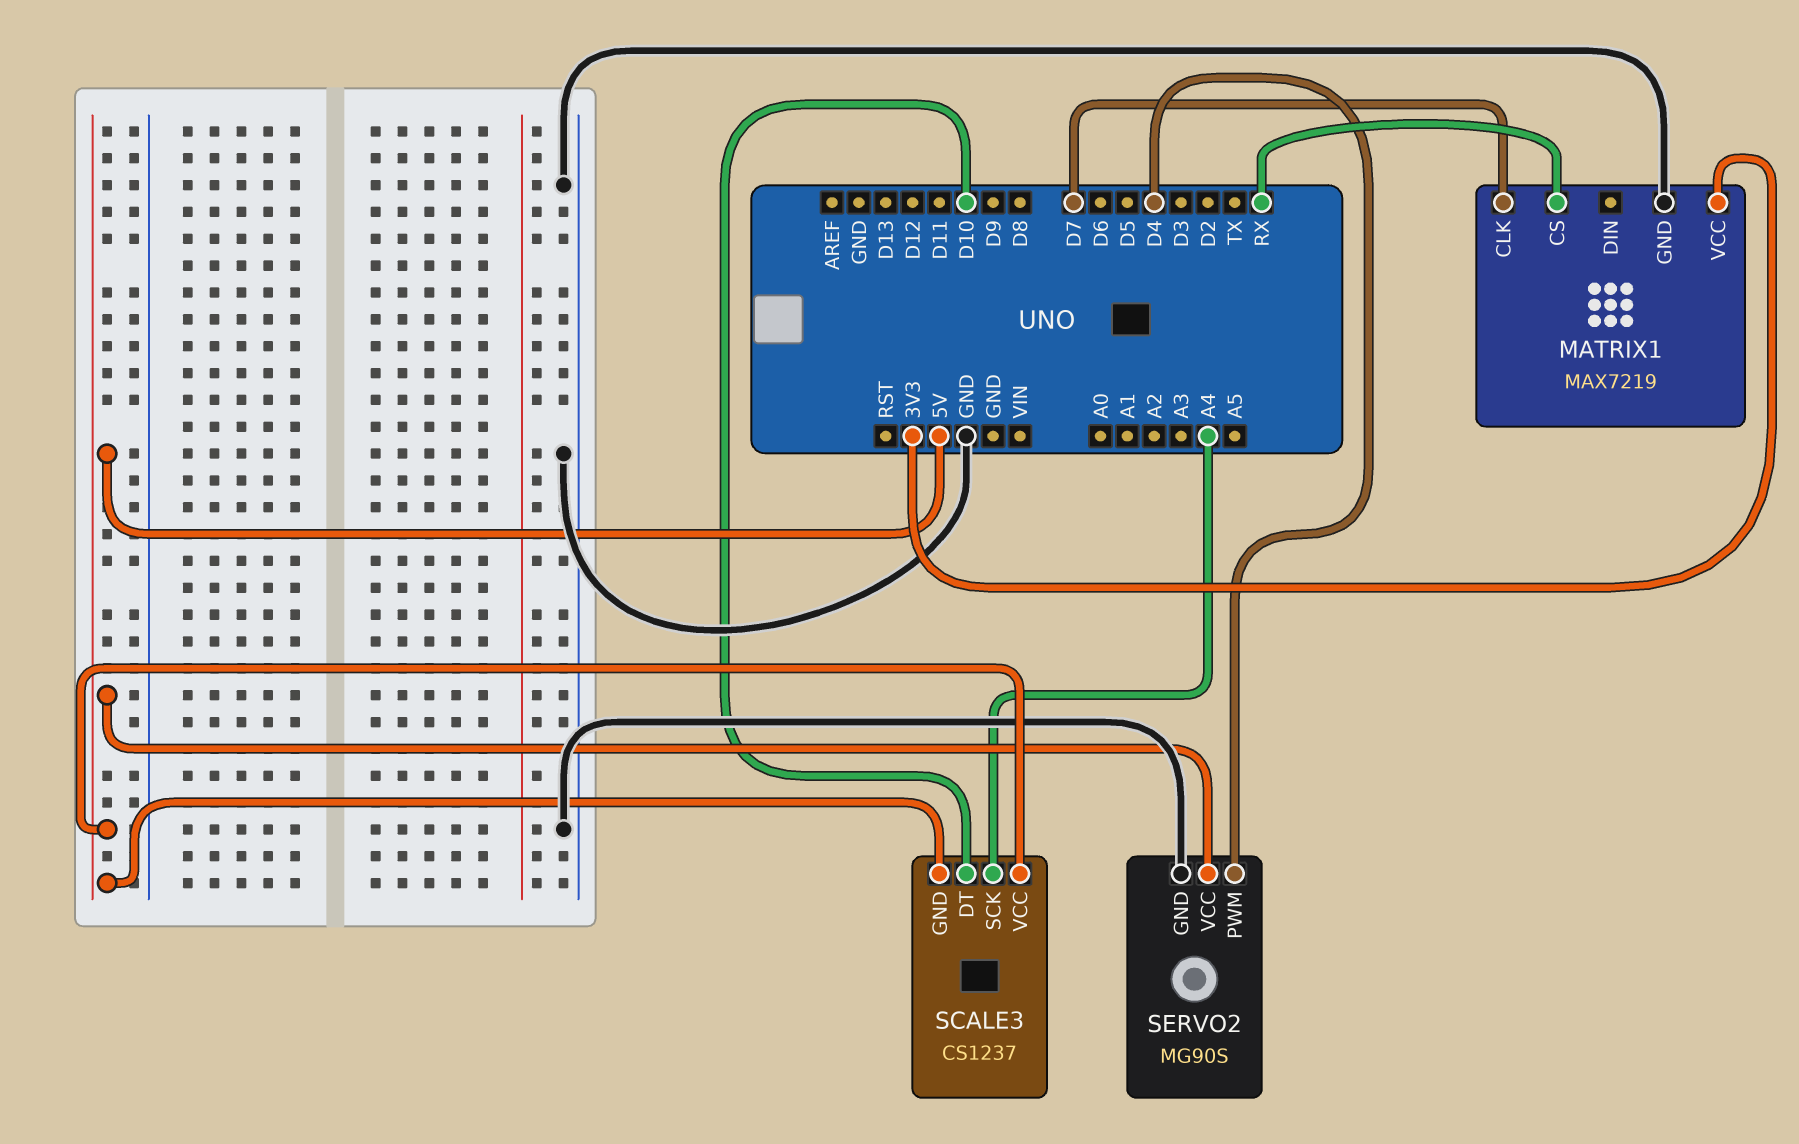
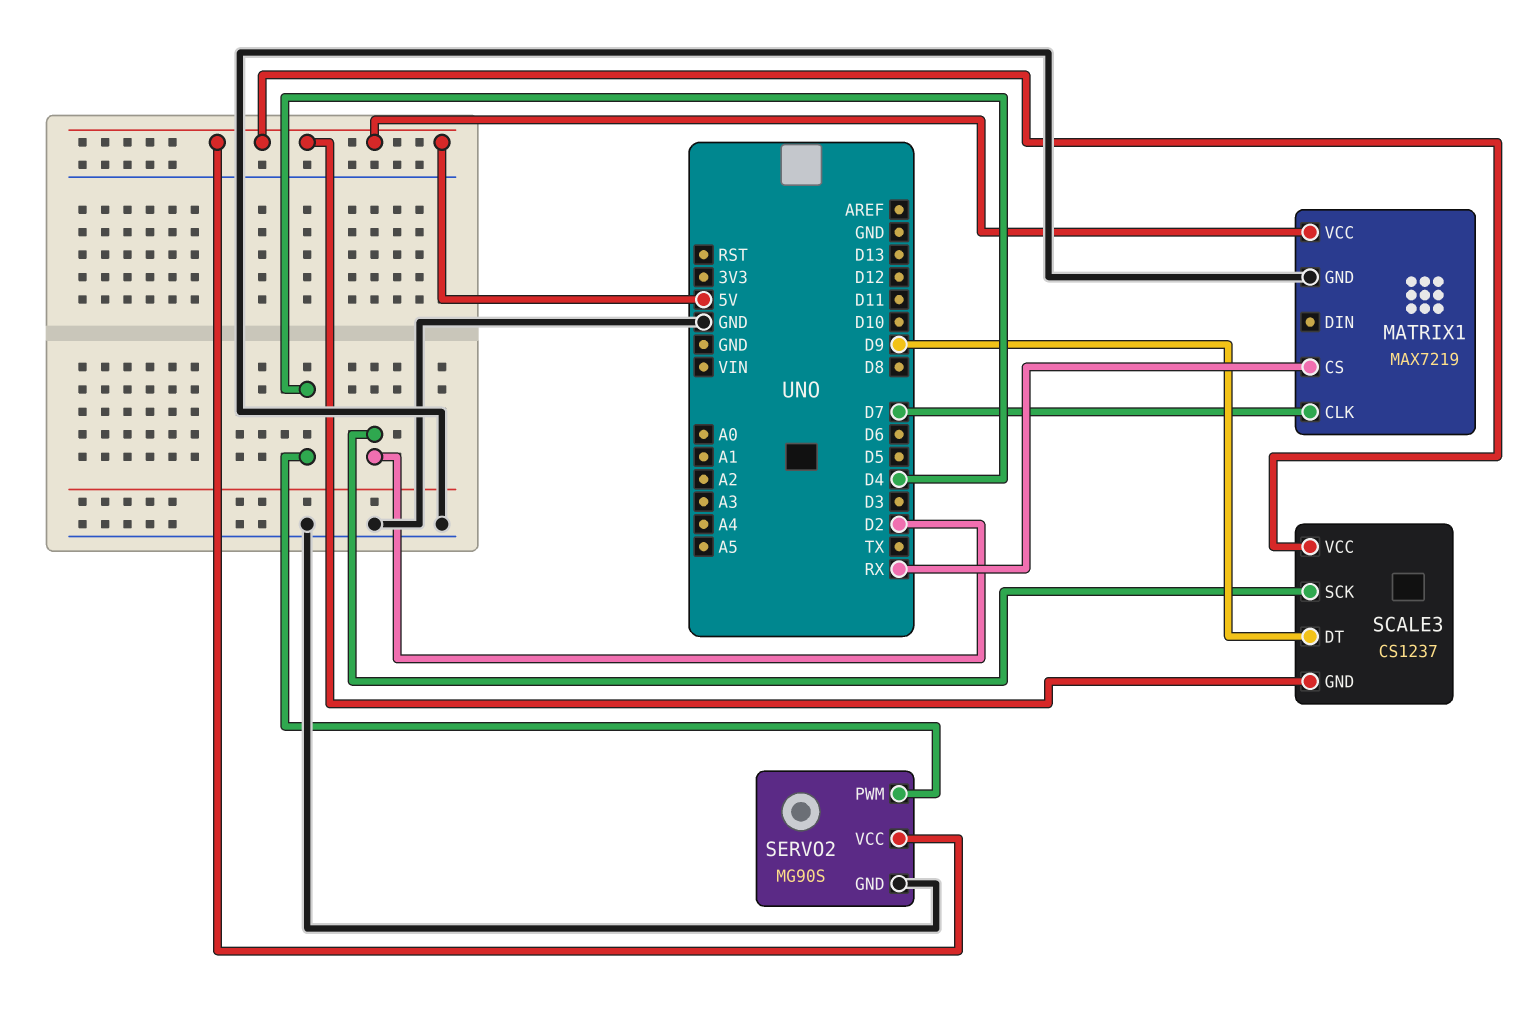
MATRIX1 pin VCC: 3V3 -> 5V
SCALE3 pin DT: D10 -> D9
SCALE3 pin SCK: A4 -> D2

